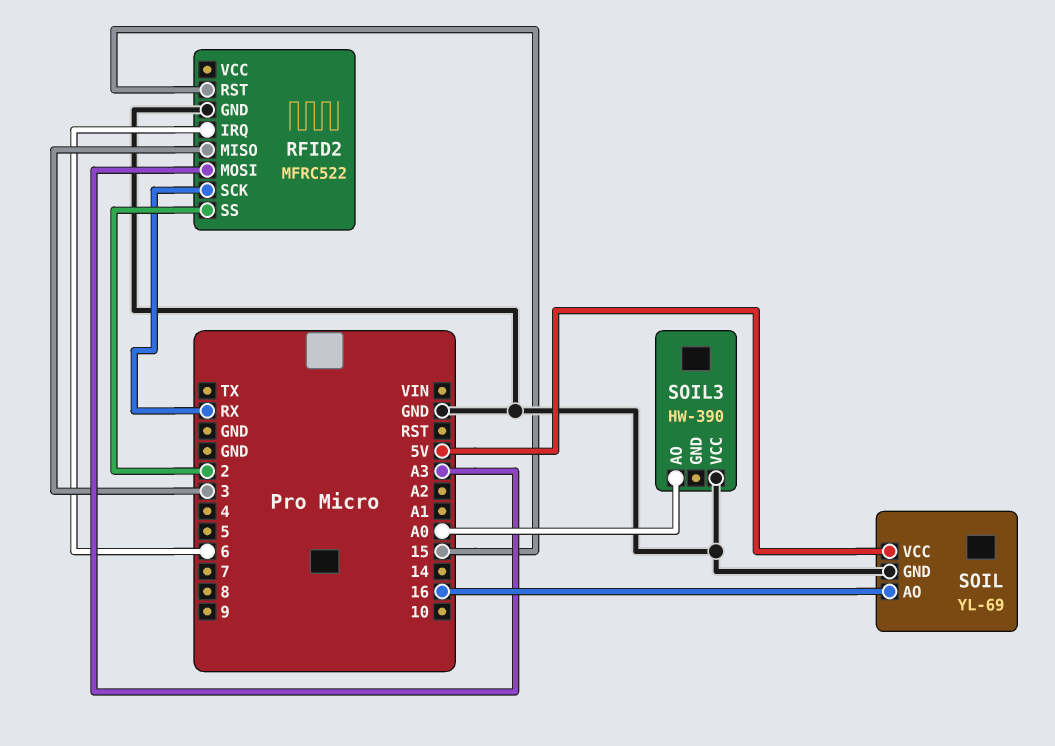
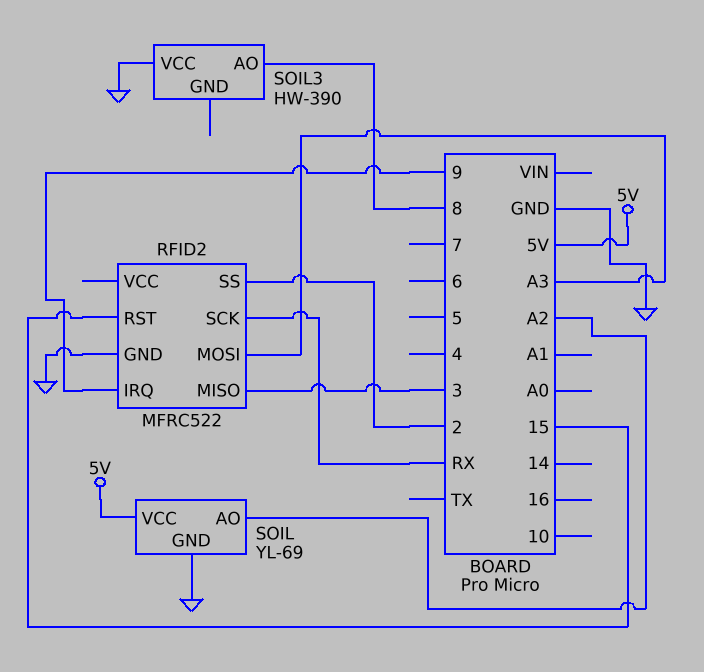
RFID2 pin IRQ: 6 -> 9
SOIL pin AO: 16 -> A2
SOIL3 pin AO: A0 -> 8

